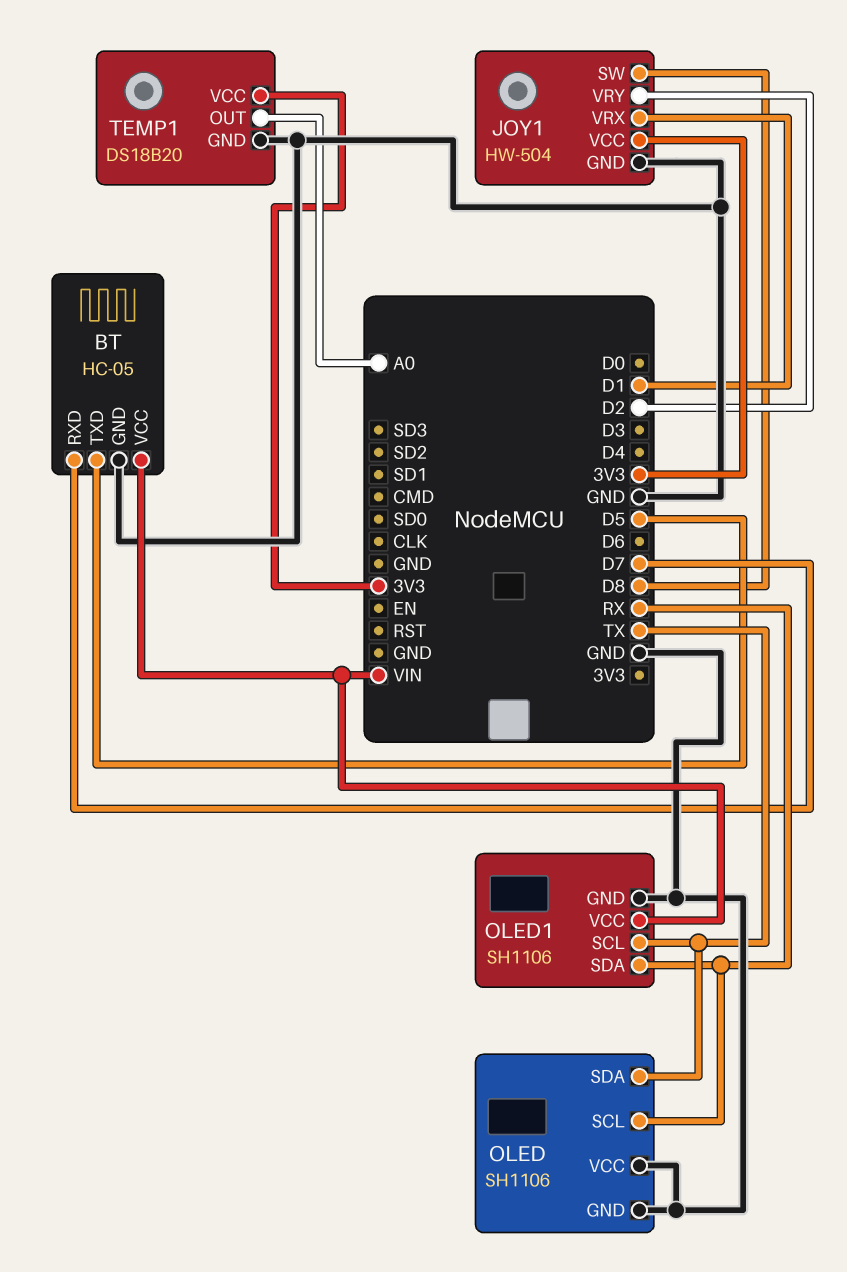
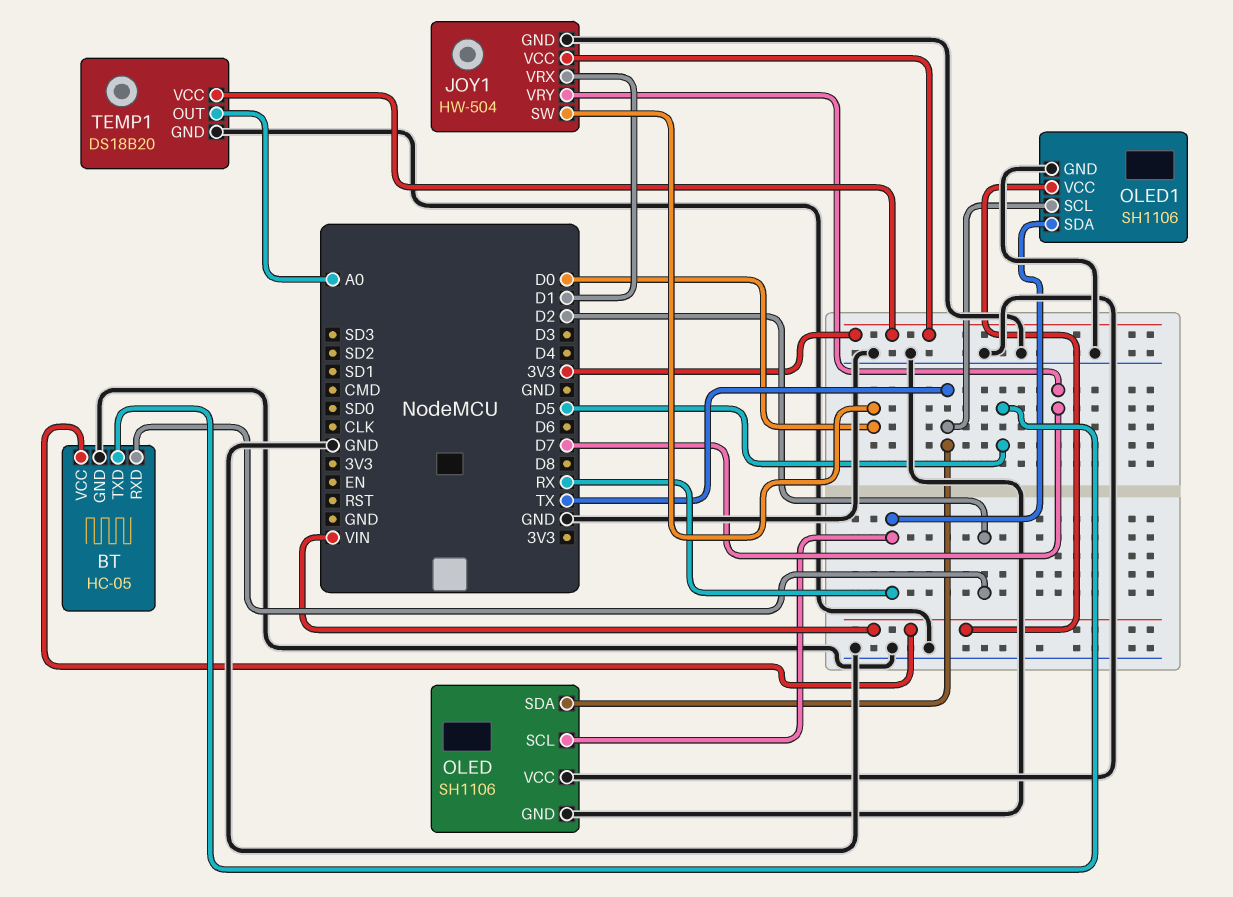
BT pin RXD: D7 -> D2
JOY1 pin SW: D8 -> D0
JOY1 pin VRY: D2 -> D7

